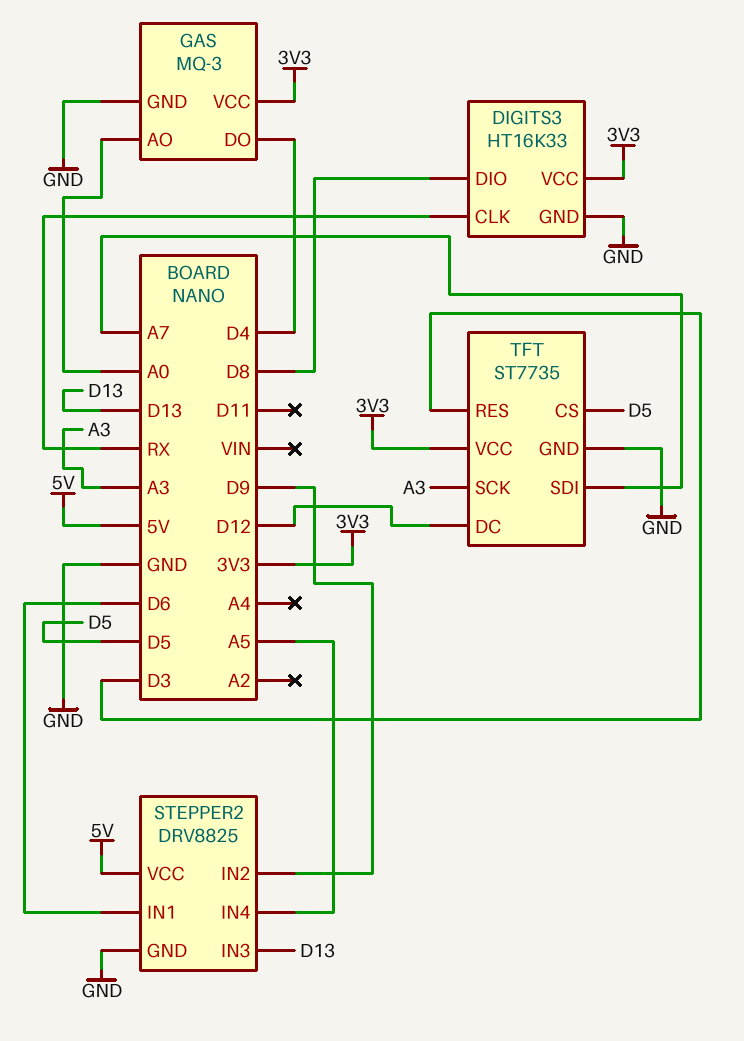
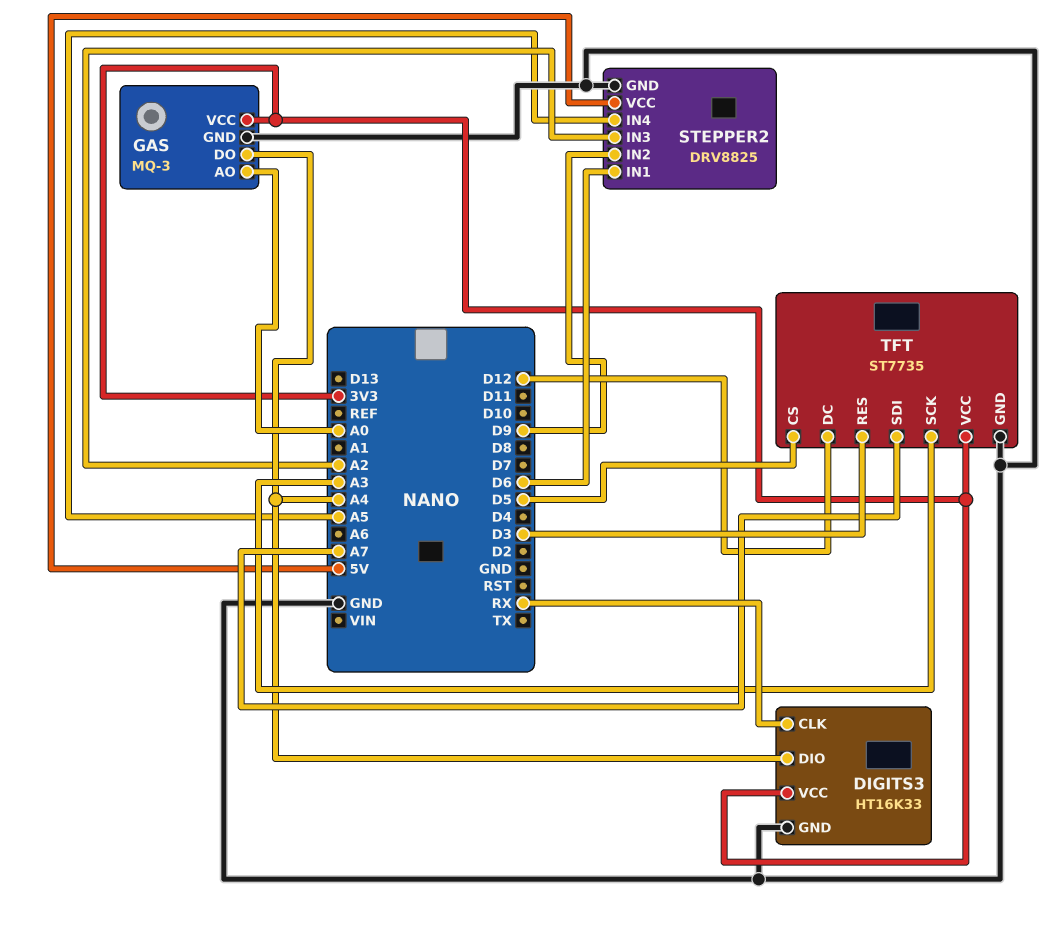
DIGITS3 pin DIO: D8 -> A4
GAS pin DO: D4 -> A4
STEPPER2 pin IN3: D13 -> A2

